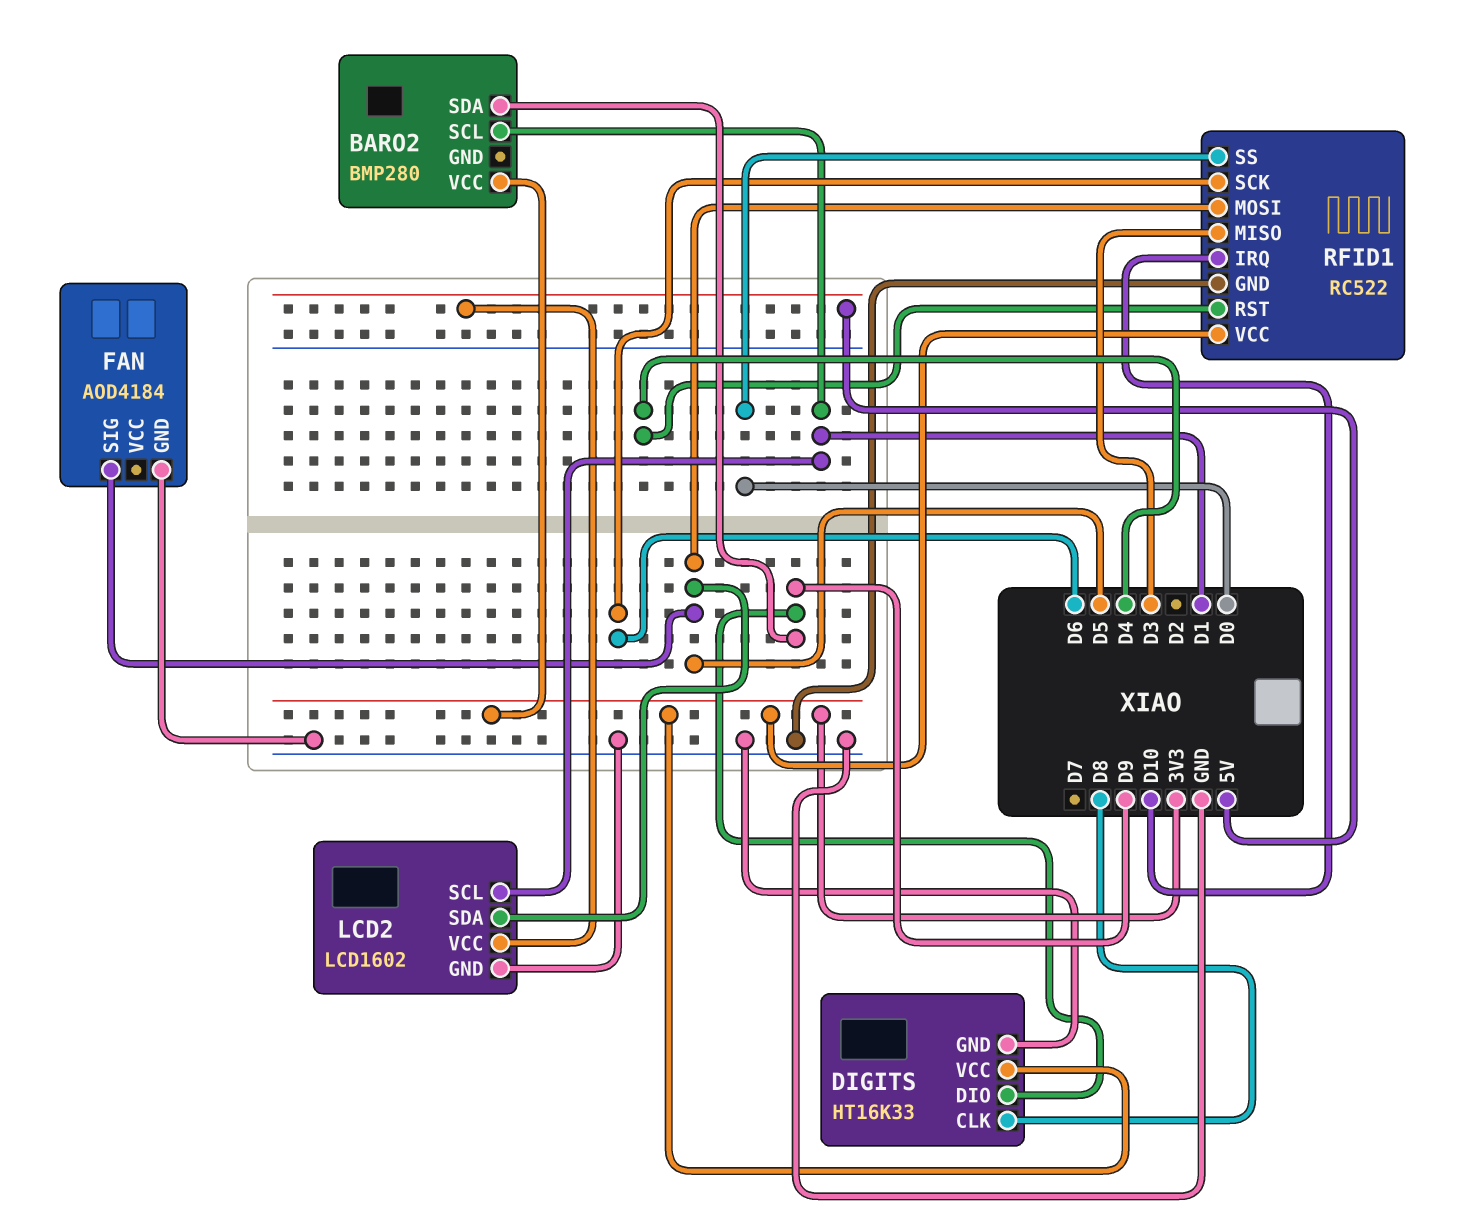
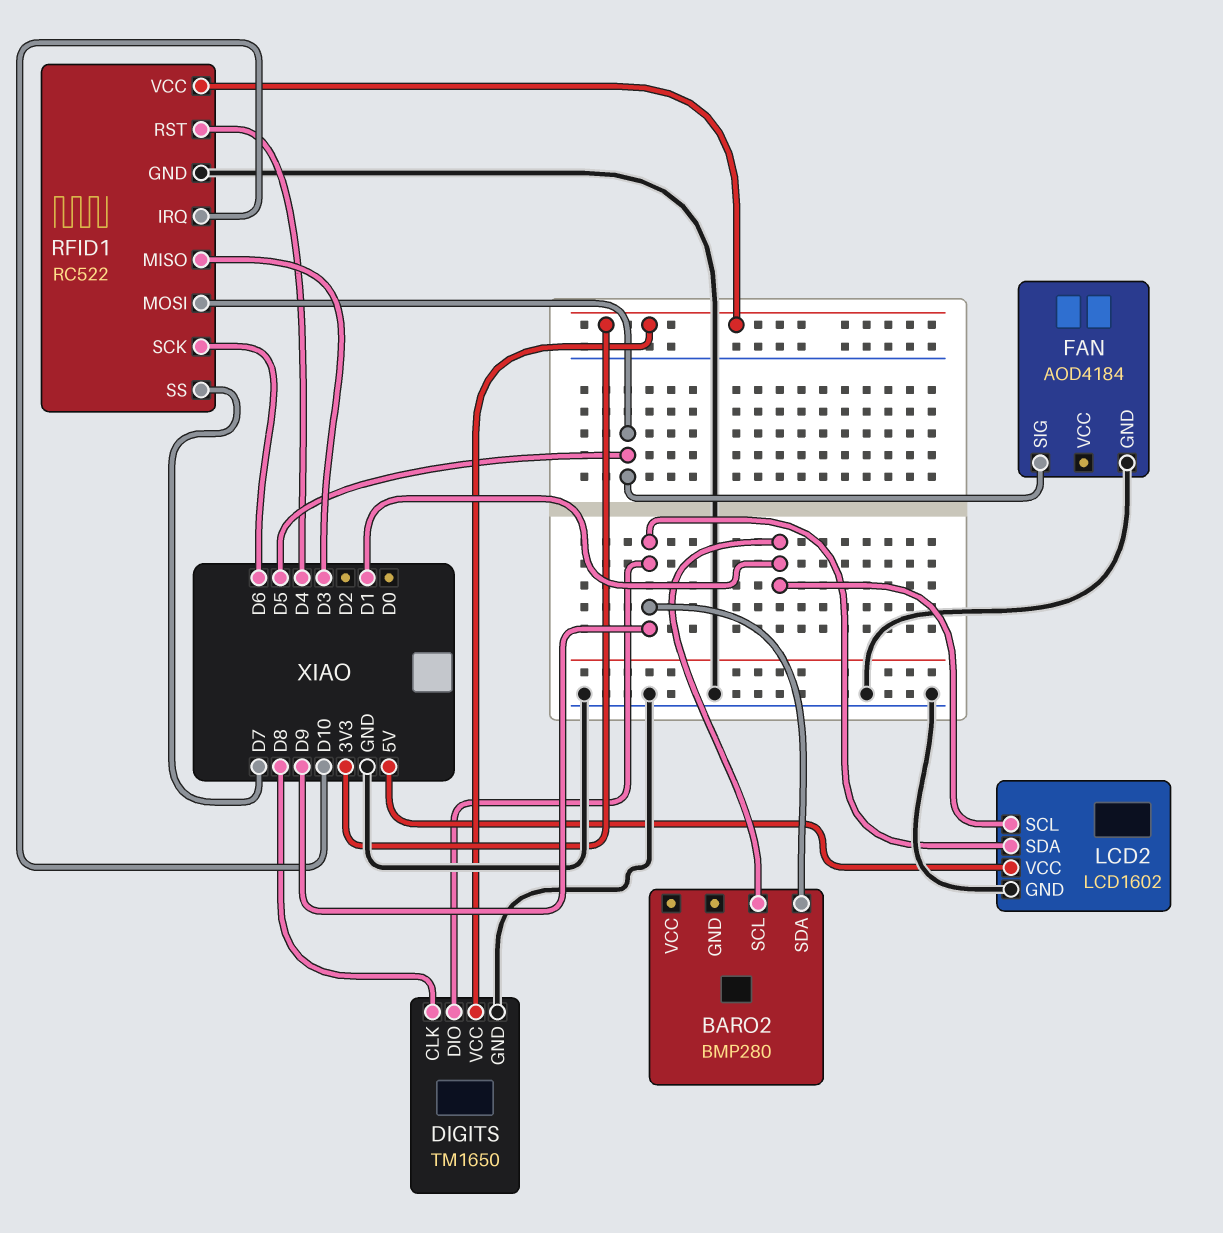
BARO2 pin VCC: 3V3 -> none
DIGITS: HT16K33 -> TM1650
LCD2 pin SDA: D5 -> D9
RFID1 pin SS: D0 -> D7

